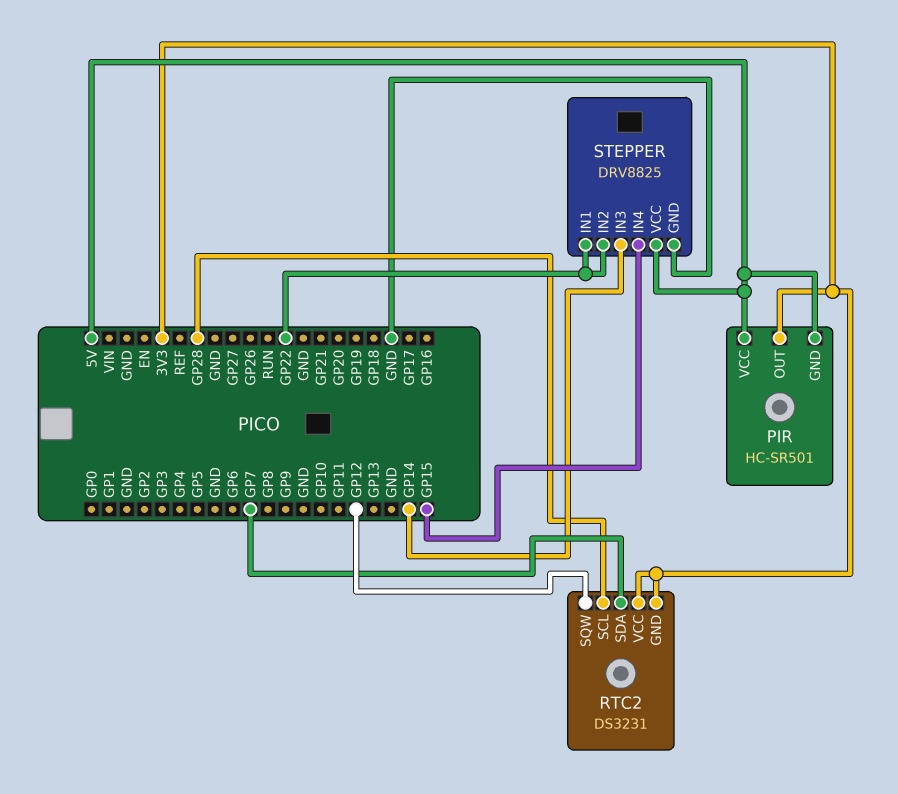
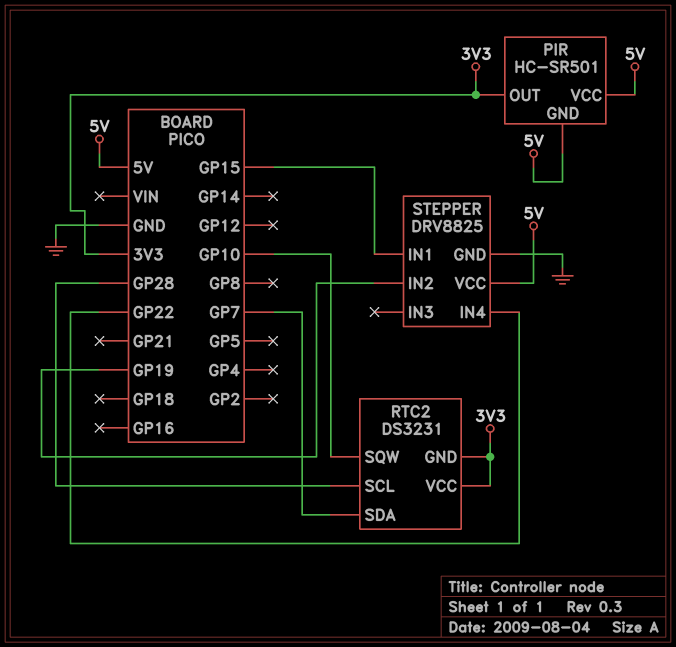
RTC2 pin SQW: GP12 -> GP10
STEPPER pin IN1: GP22 -> GP15
STEPPER pin IN2: GP22 -> GP19
STEPPER pin IN3: GP14 -> none
STEPPER pin IN4: GP15 -> GP22

